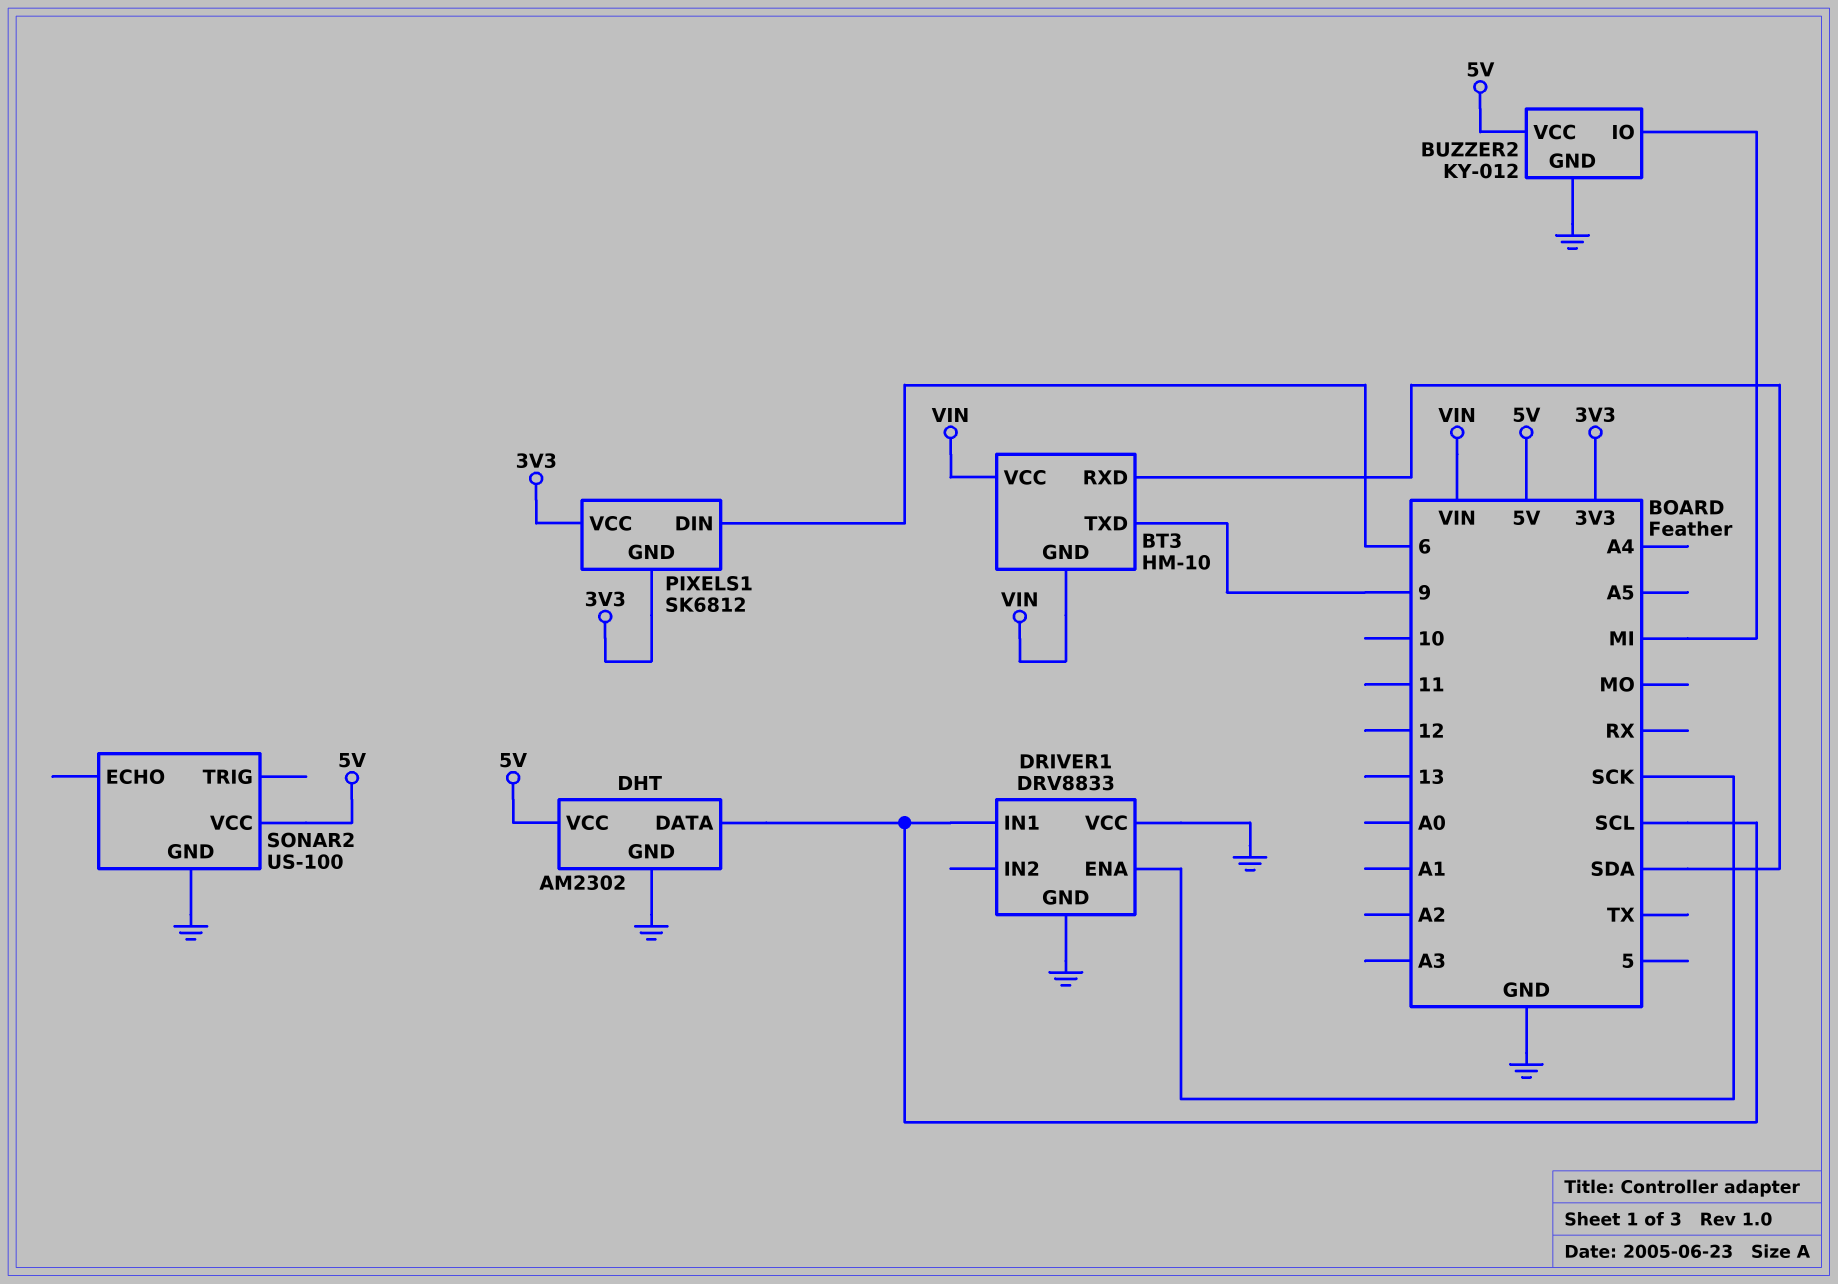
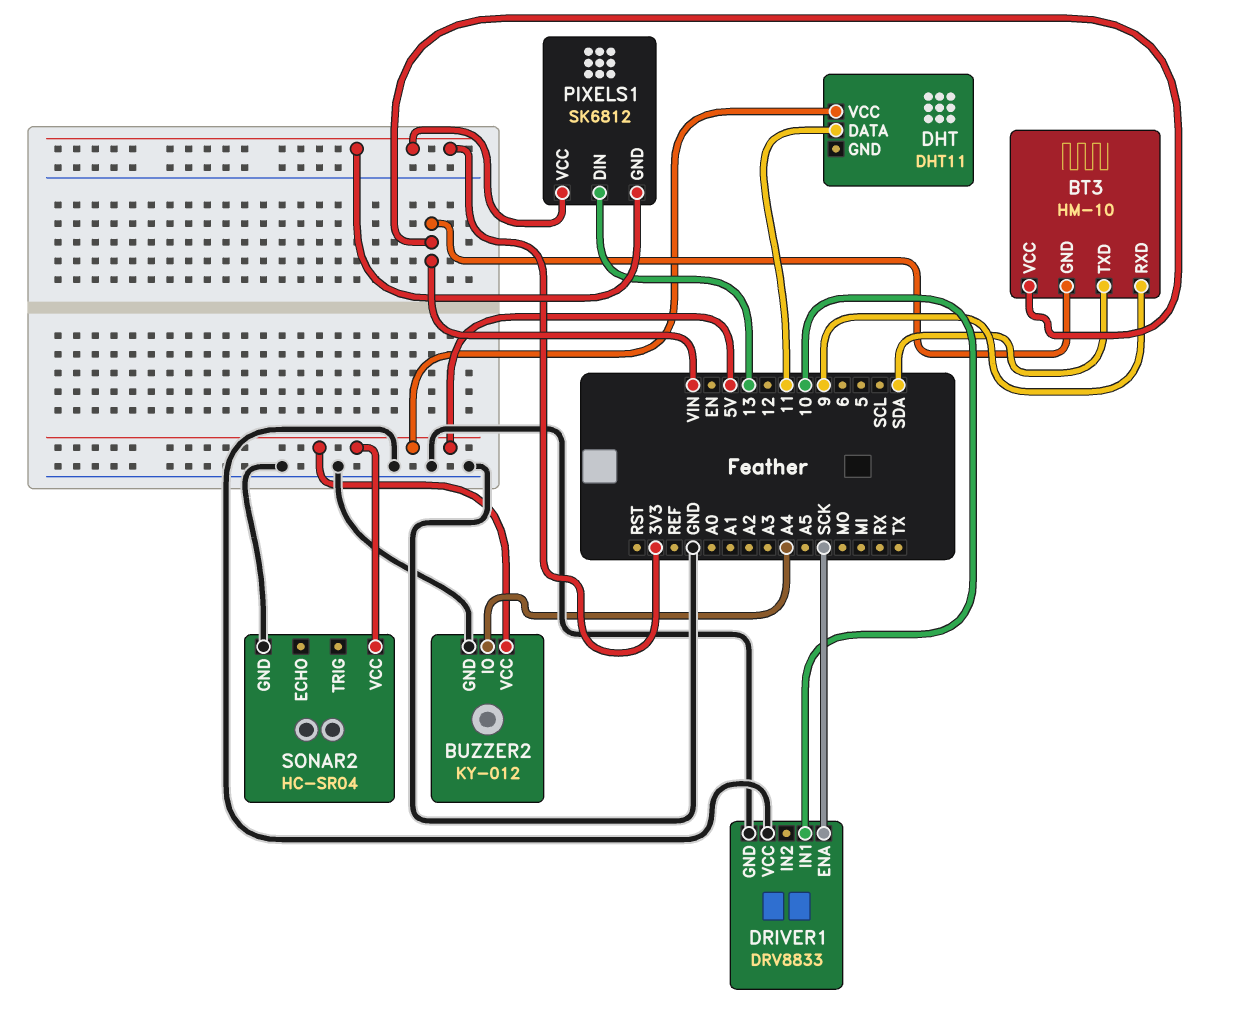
BT3 pin RXD: SDA -> 9
BT3 pin TXD: 9 -> SDA
BUZZER2 pin IO: MI -> A4
DHT: AM2302 -> DHT11
DHT pin DATA: SCL -> 11
DHT pin GND: GND -> none
DRIVER1 pin IN1: SCL -> 10
PIXELS1 pin DIN: 6 -> 13
SONAR2: US-100 -> HC-SR04

